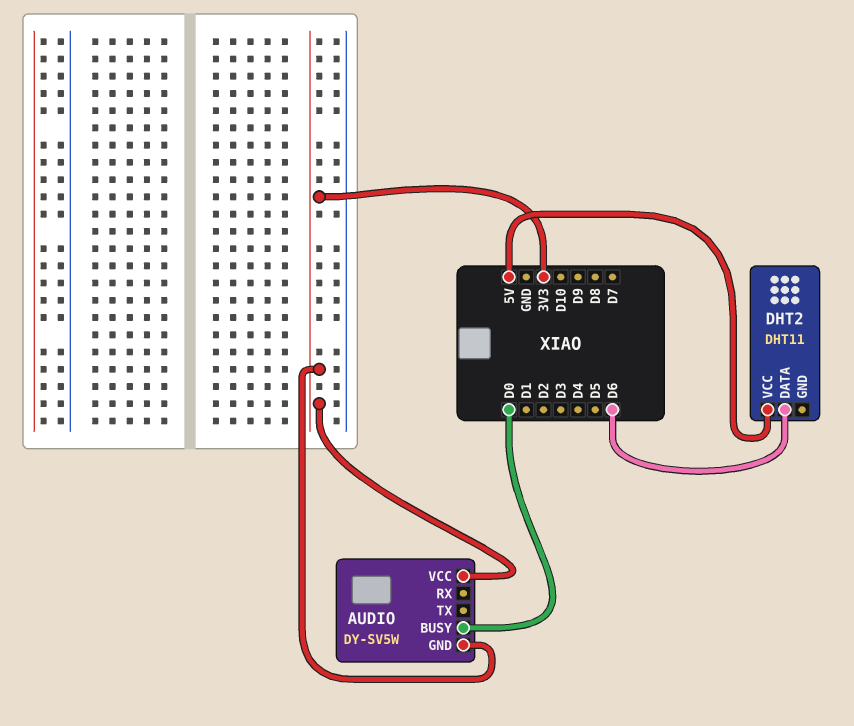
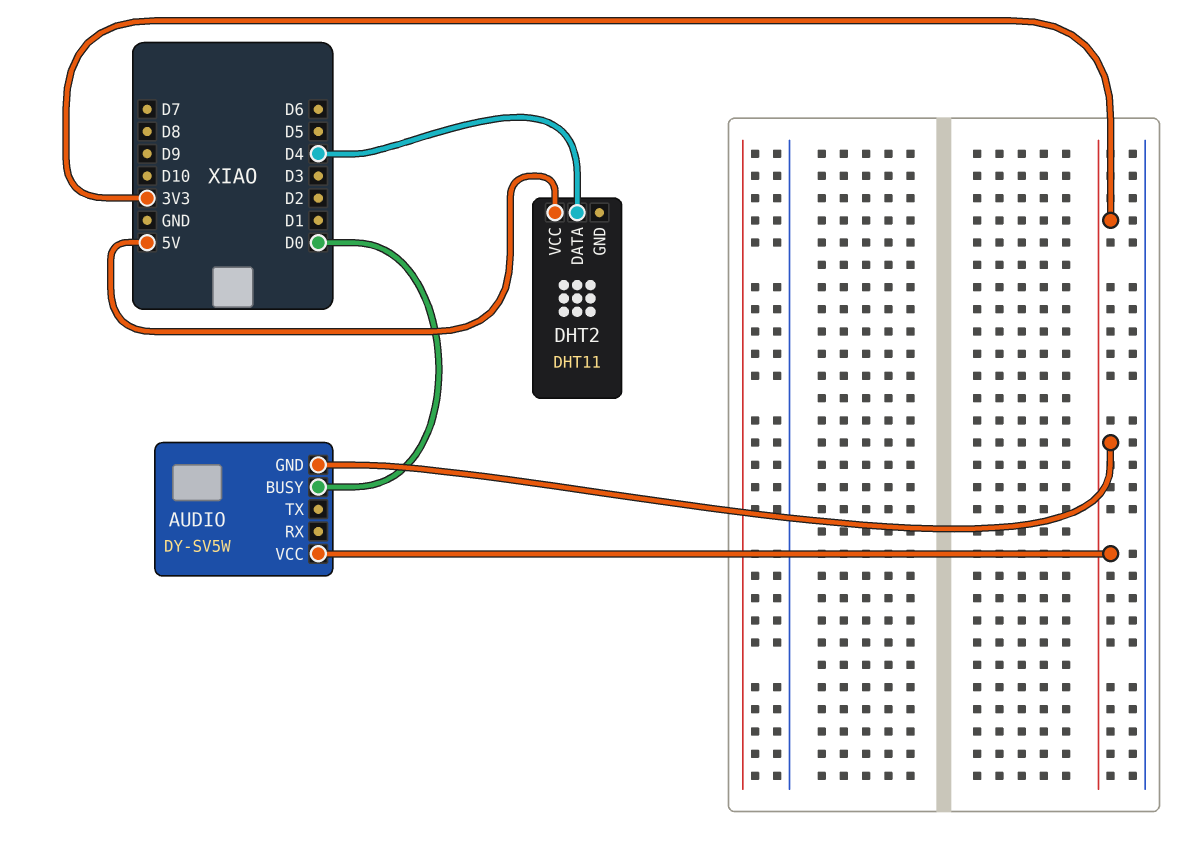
DHT2 pin DATA: D6 -> D4

